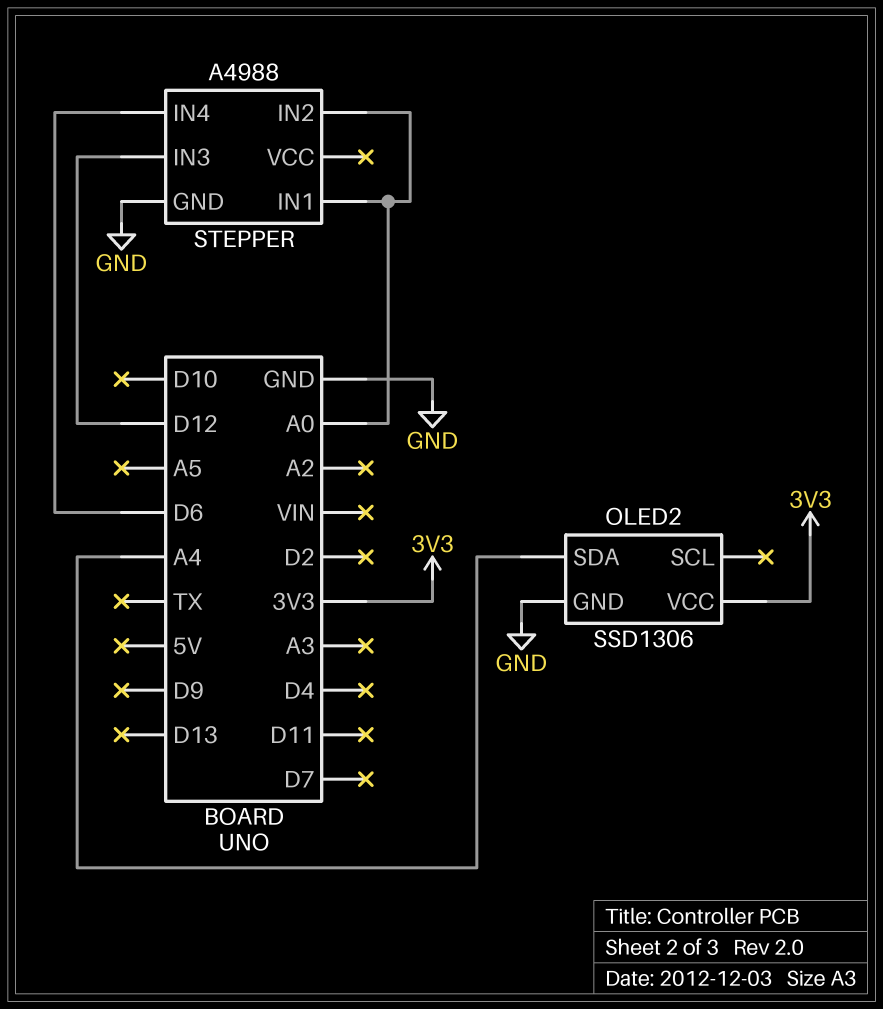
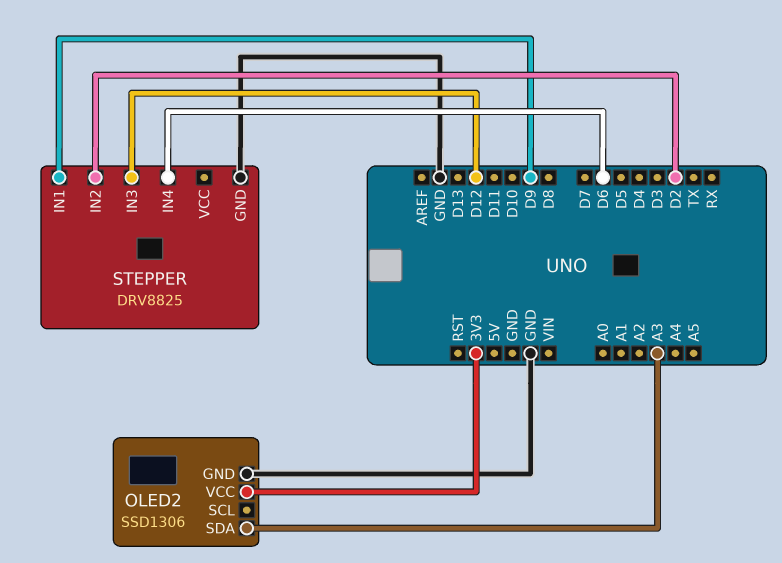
OLED2 pin SDA: A4 -> A3
STEPPER: A4988 -> DRV8825
STEPPER pin IN1: A0 -> D9
STEPPER pin IN2: A0 -> D2

